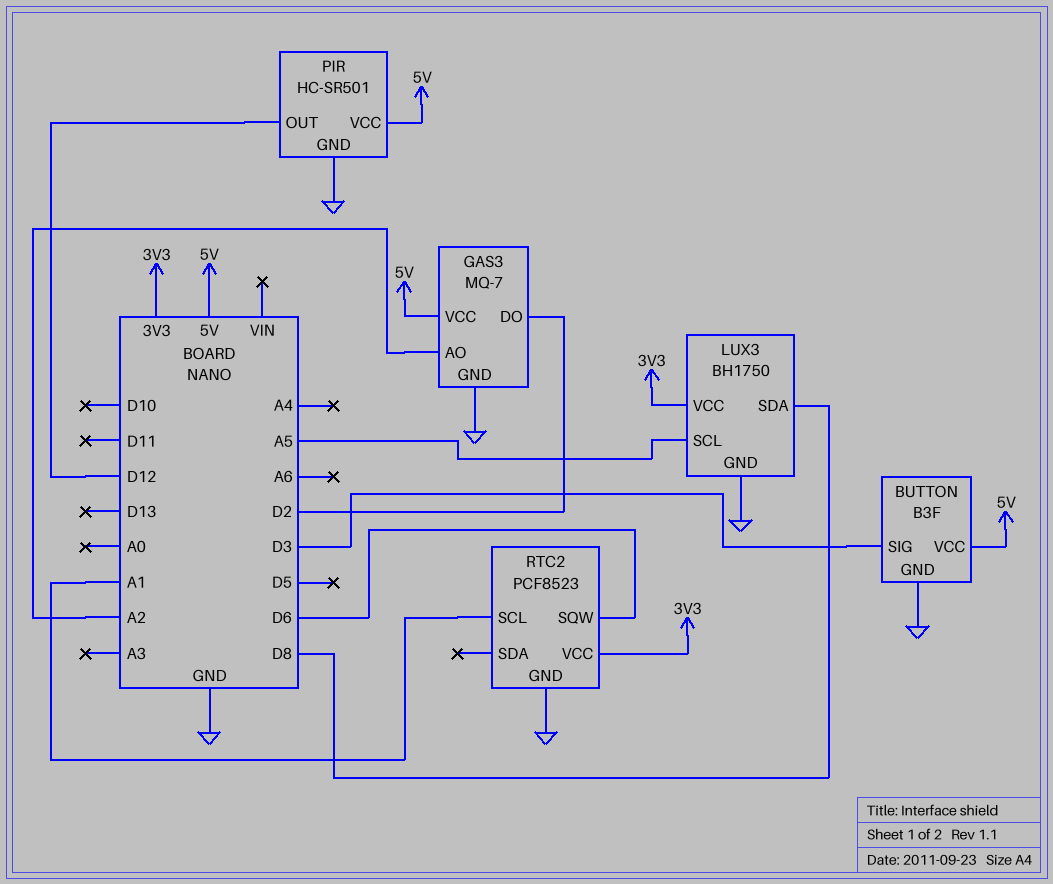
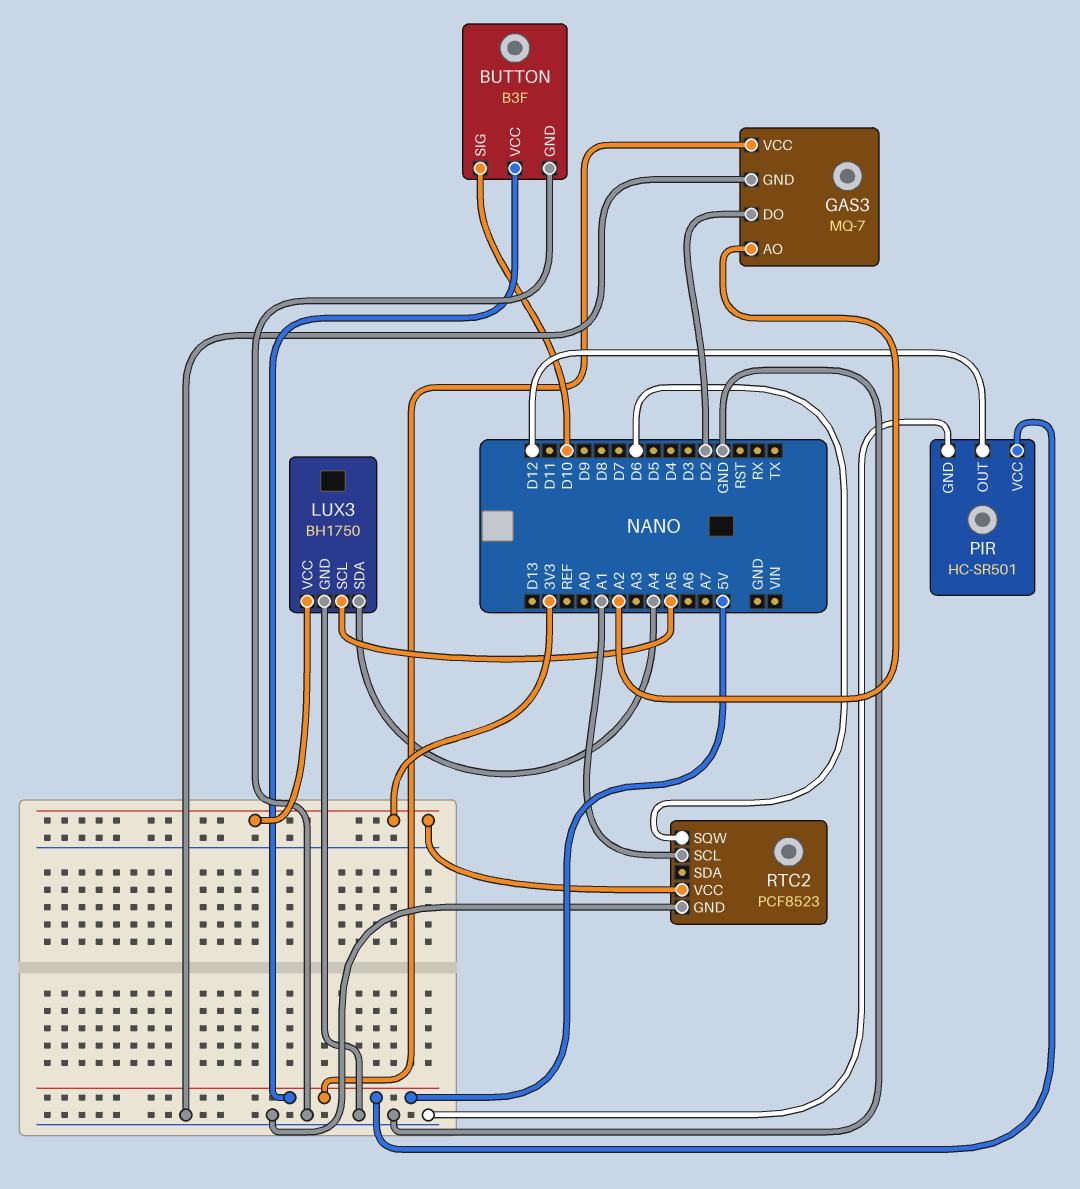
BUTTON pin SIG: D3 -> D10
LUX3 pin SDA: D8 -> A4

